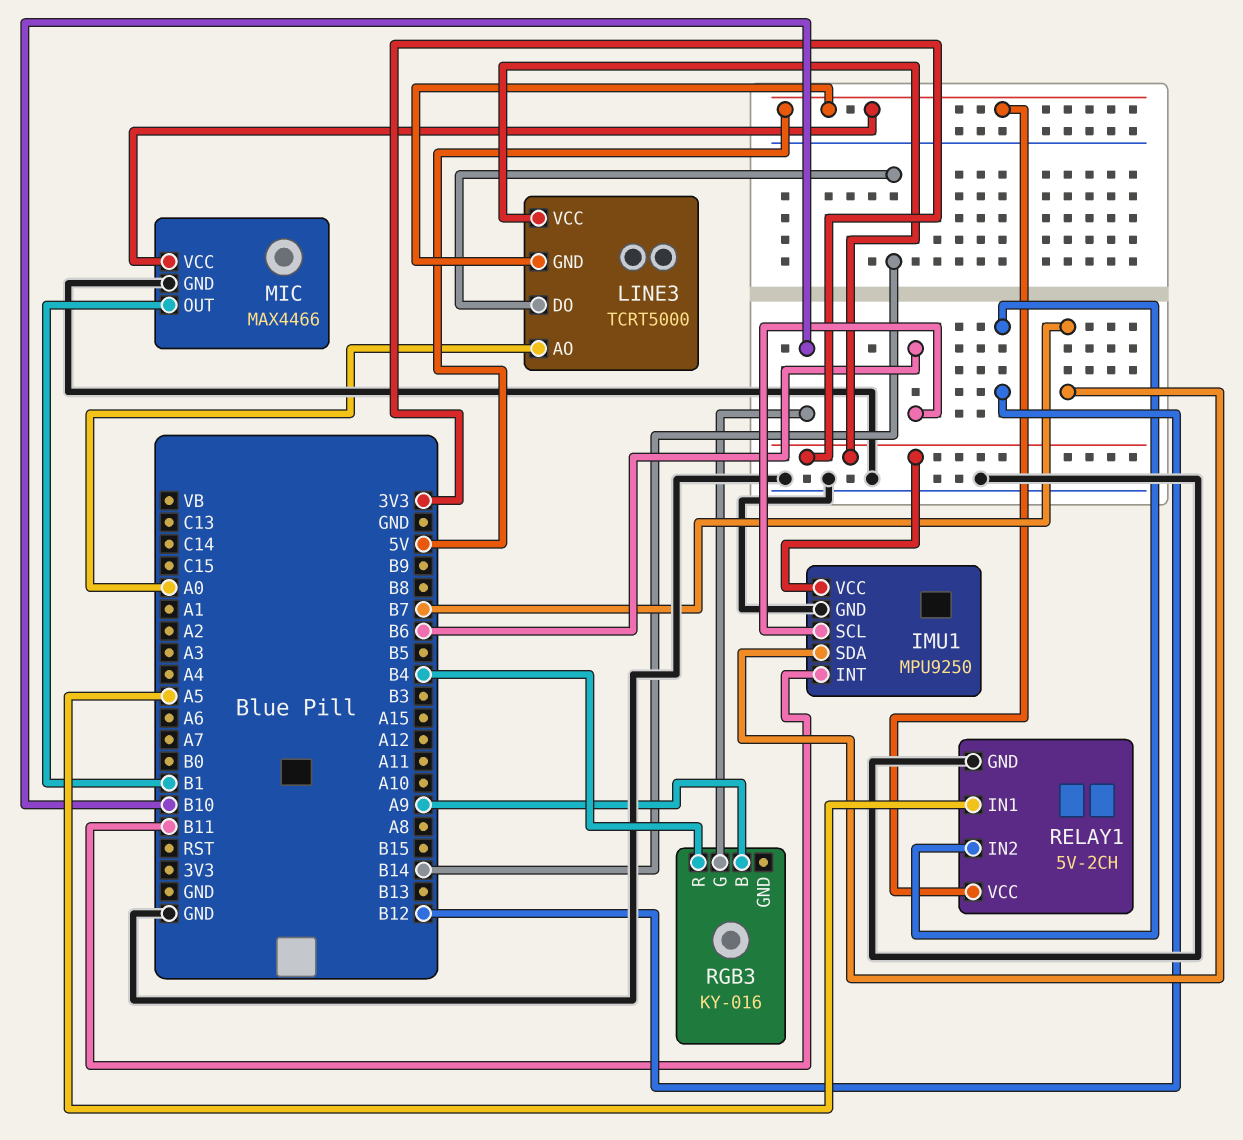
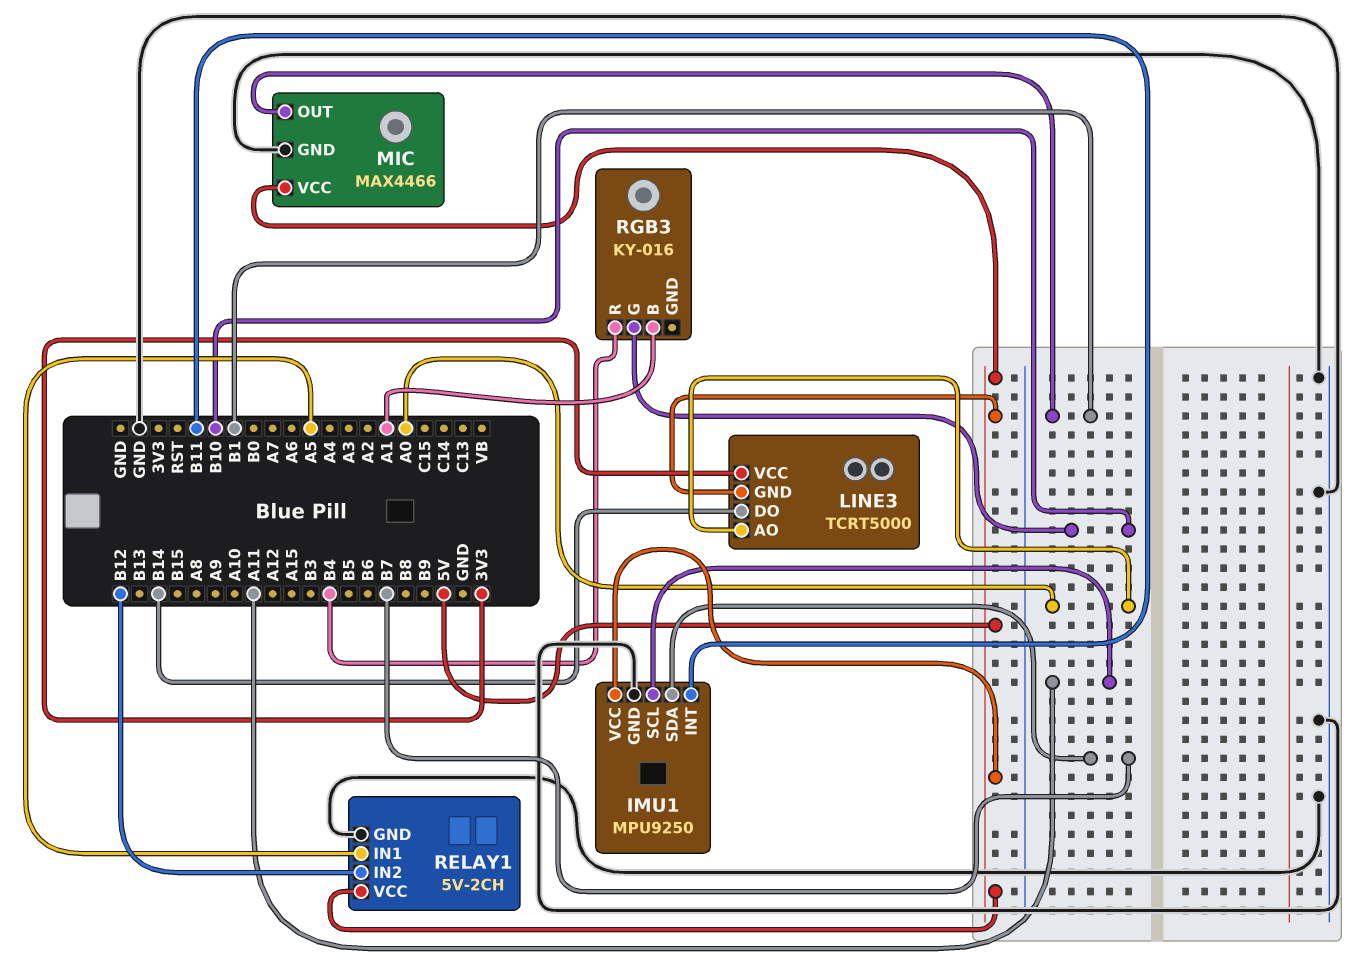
IMU1 pin SCL: B6 -> A11
IMU1 pin VCC: 3V3 -> 5V
RGB3 pin B: A9 -> A1

